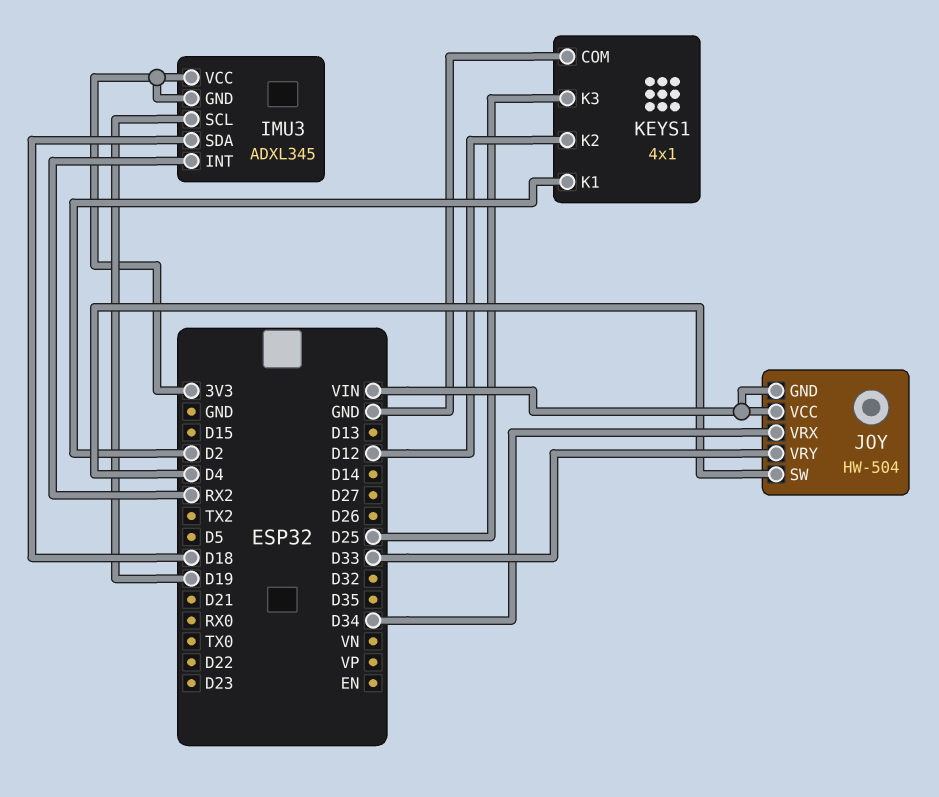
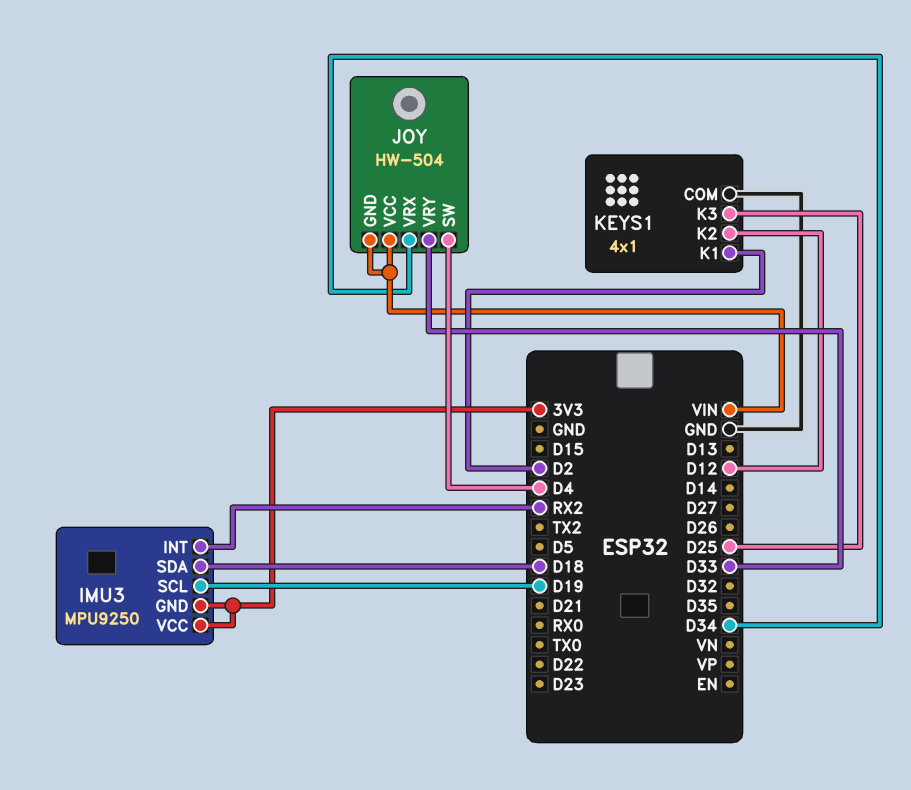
IMU3: ADXL345 -> MPU9250

